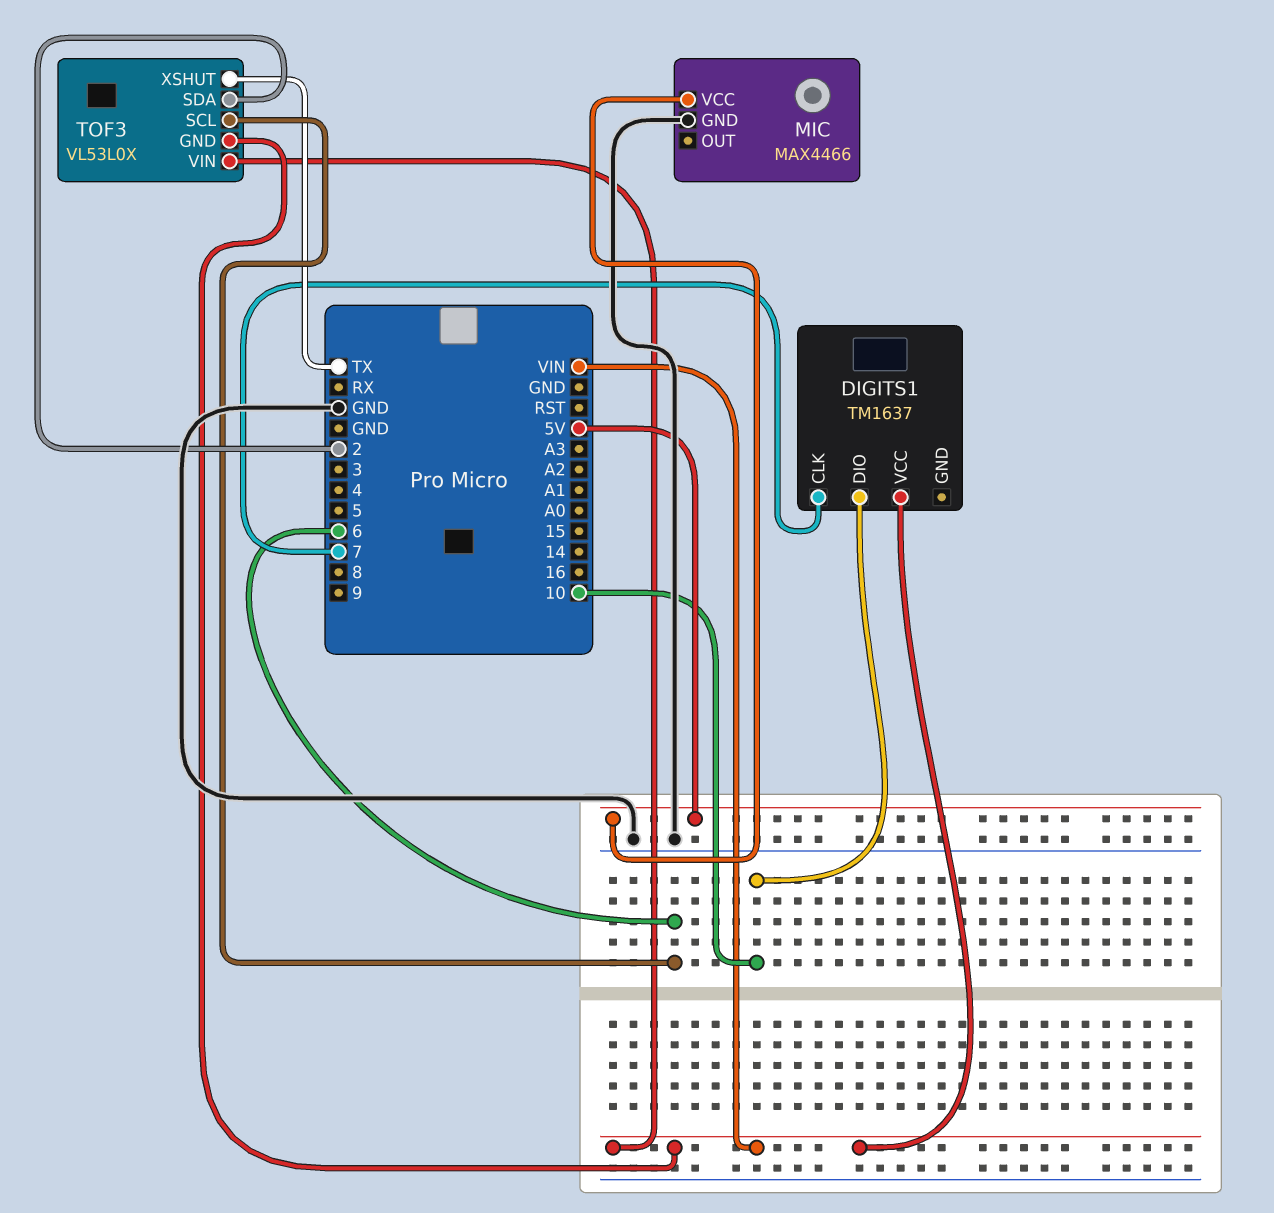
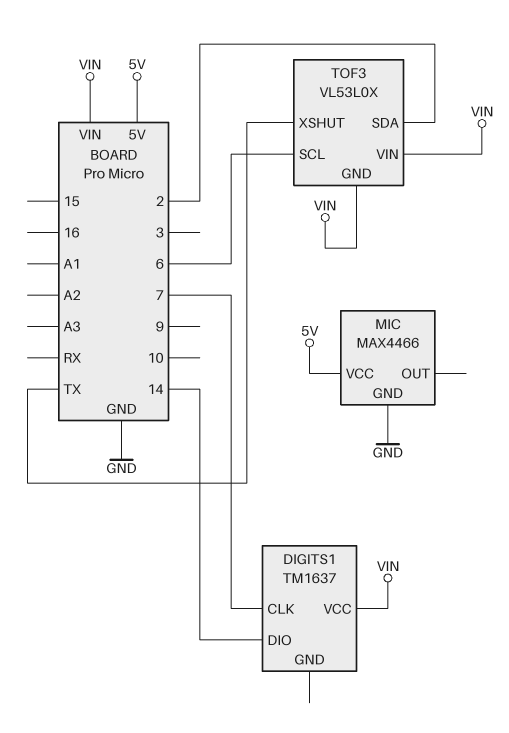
DIGITS1 pin DIO: 10 -> 14

